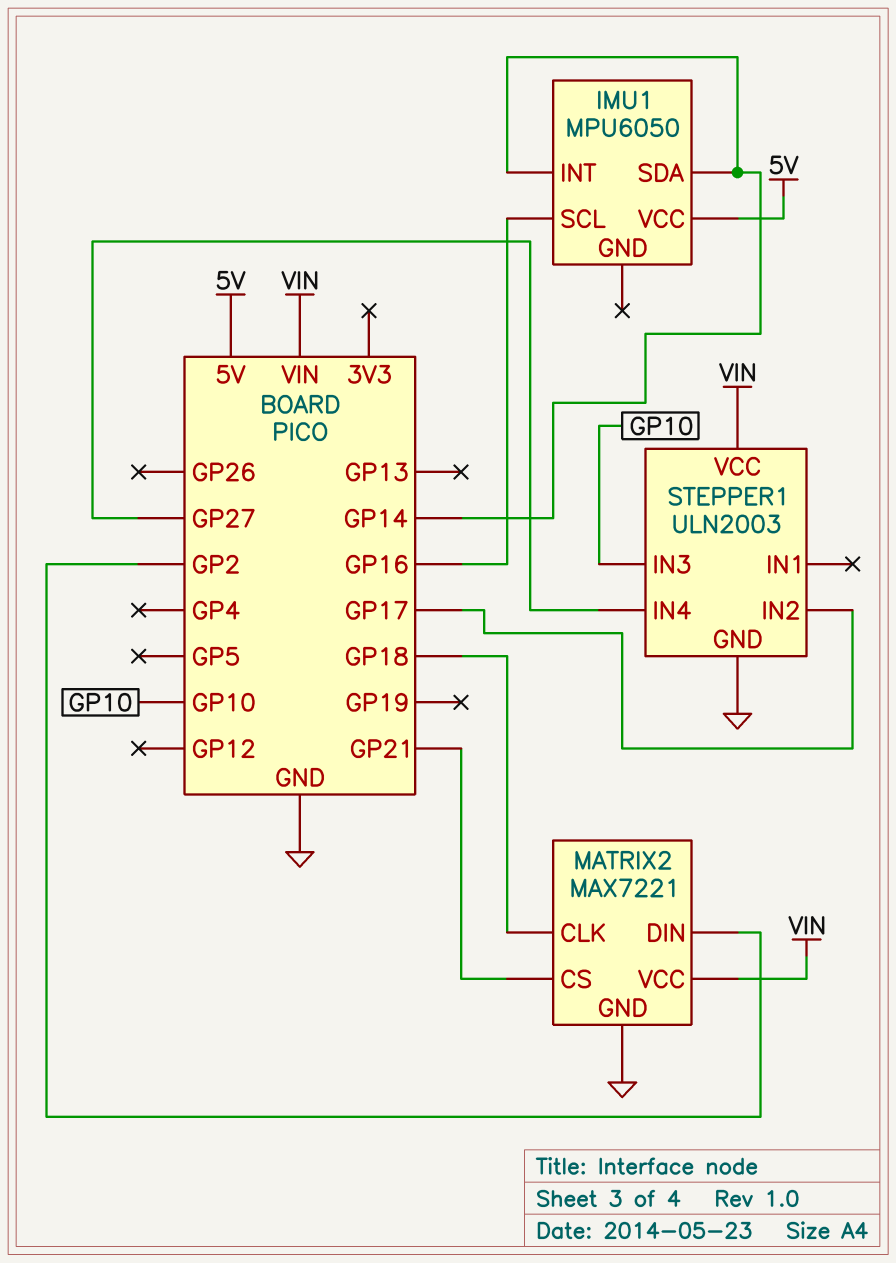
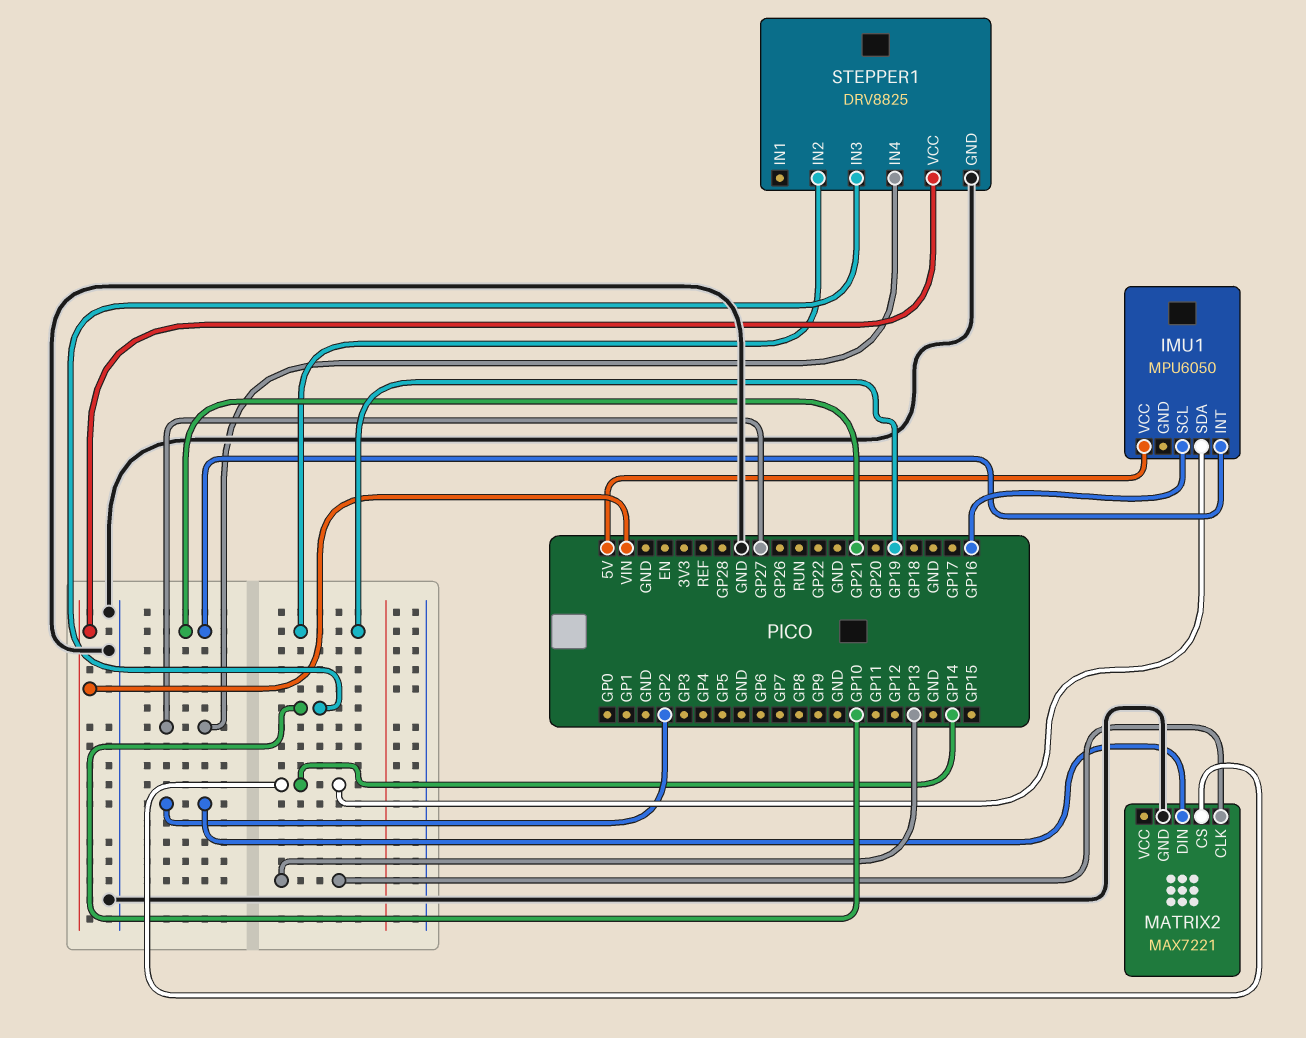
IMU1 pin INT: GP14 -> GP21
MATRIX2 pin CLK: GP18 -> GP13
MATRIX2 pin CS: GP21 -> GP14
MATRIX2 pin VCC: VIN -> none
STEPPER1: ULN2003 -> DRV8825
STEPPER1 pin IN2: GP17 -> GP19

